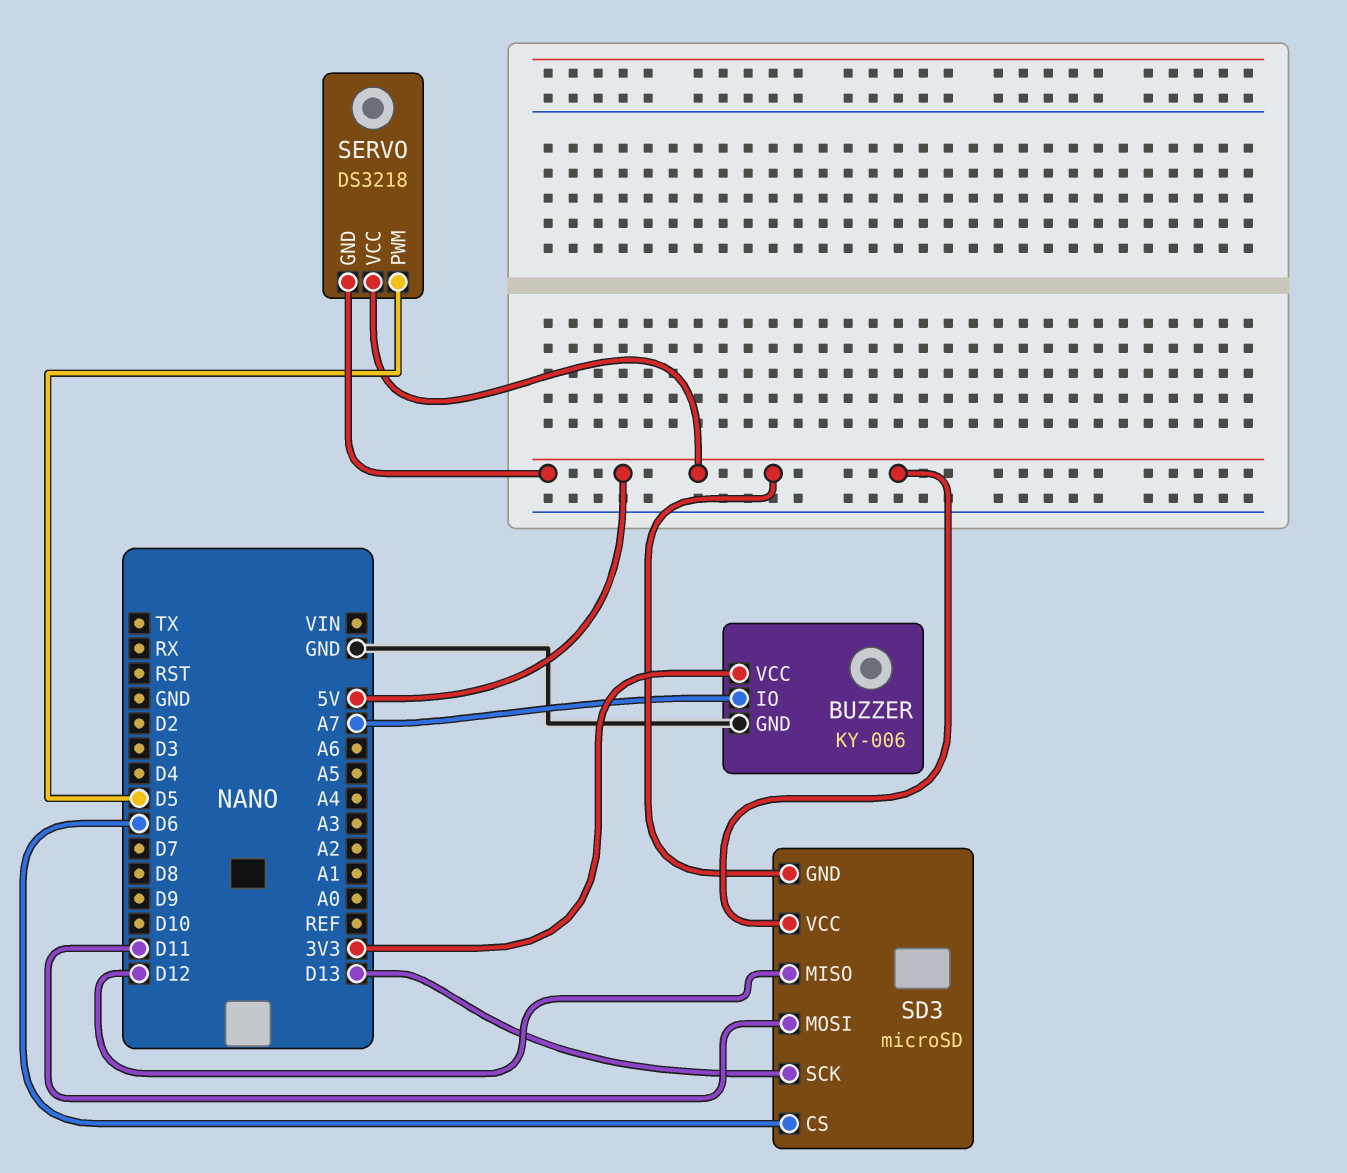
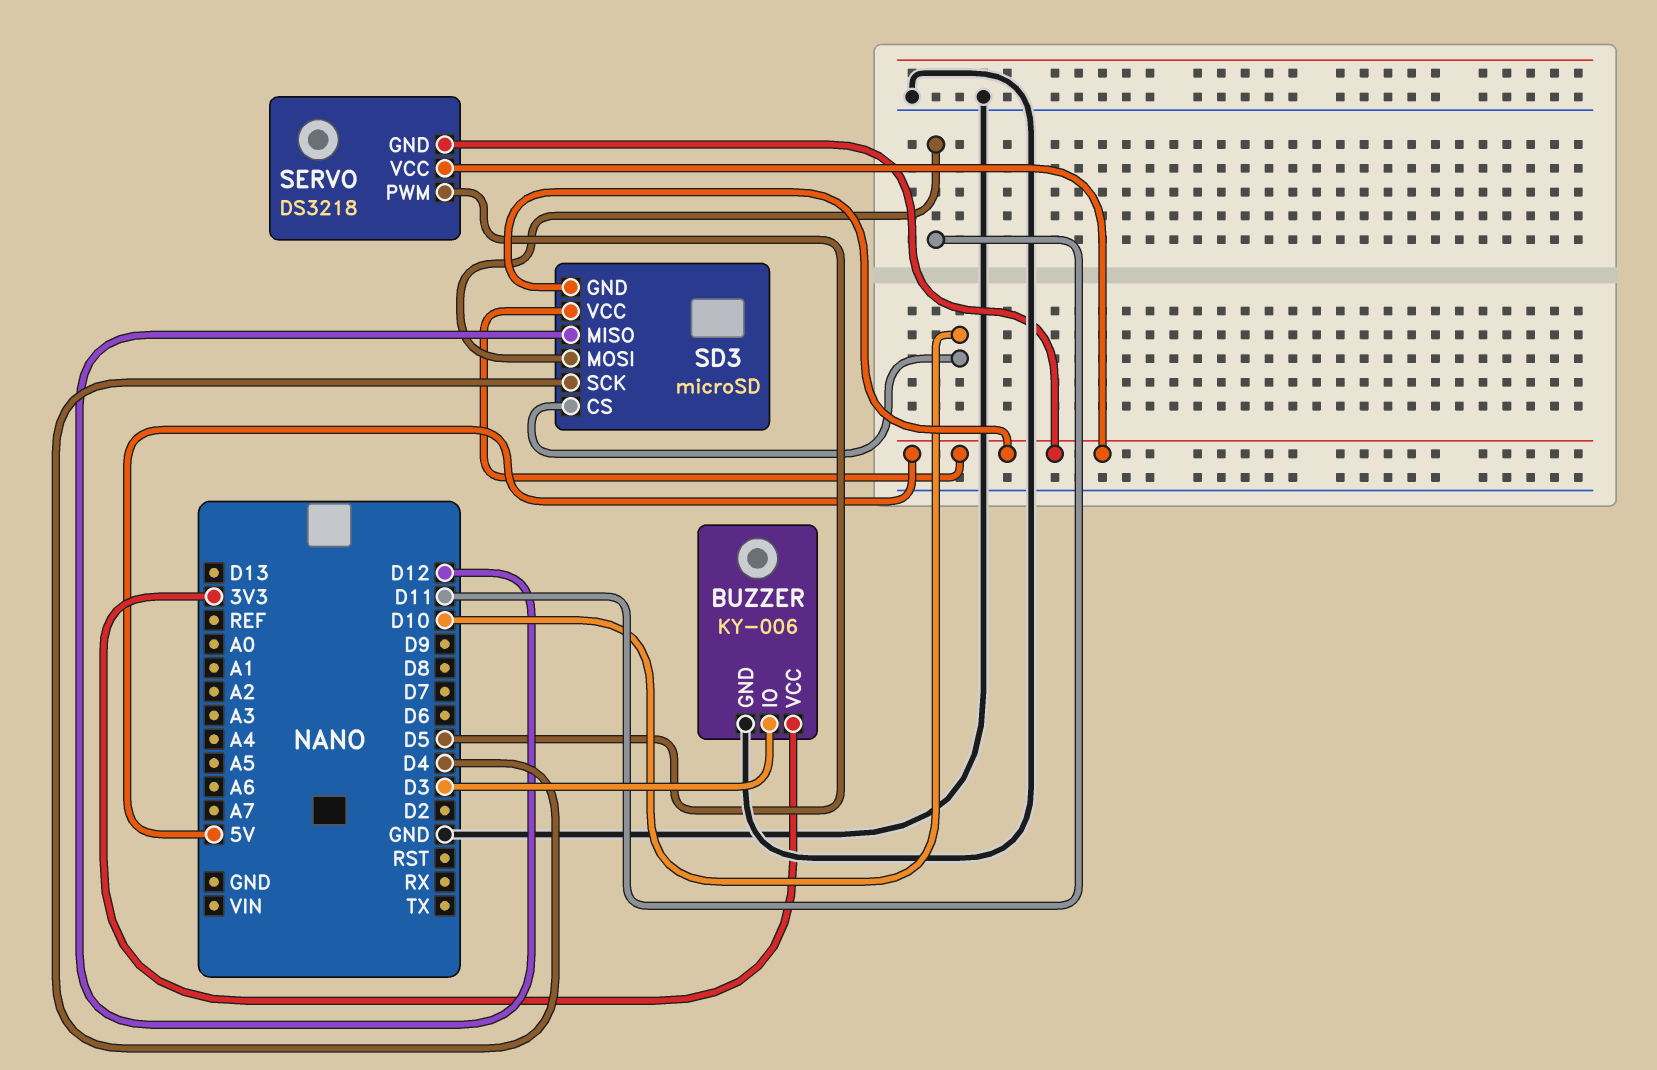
BUZZER pin IO: A7 -> D3
SD3 pin CS: D6 -> D10
SD3 pin SCK: D13 -> D4

